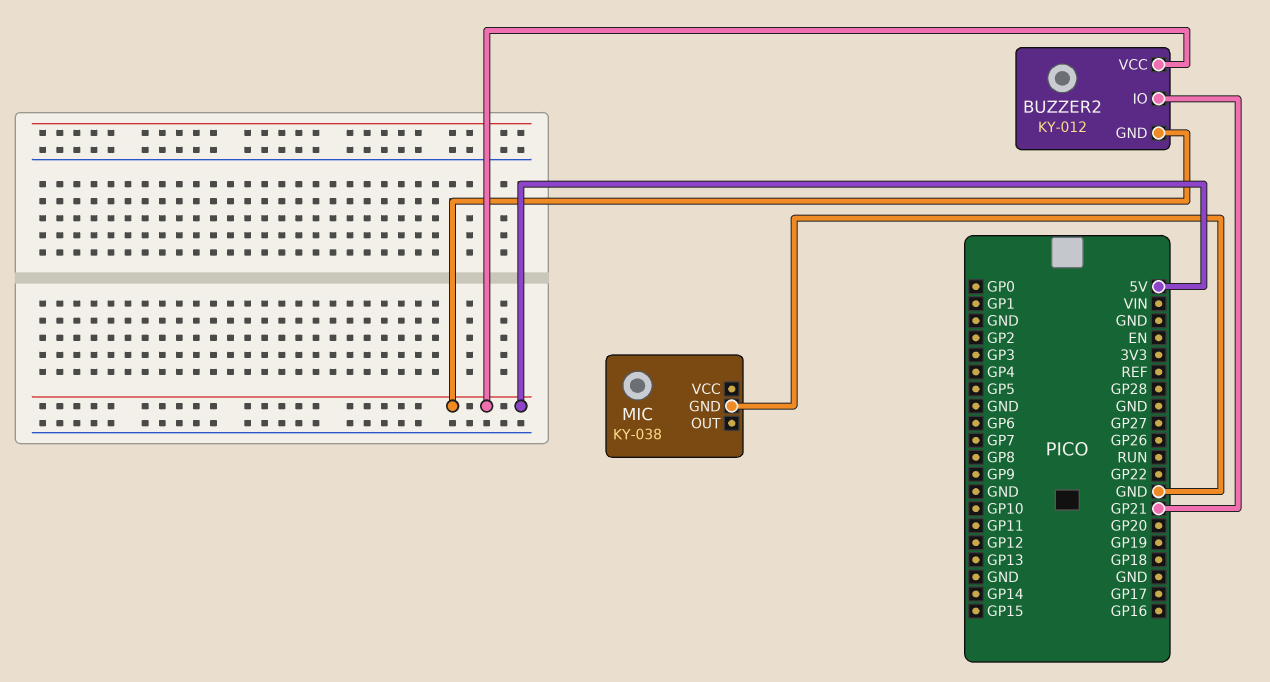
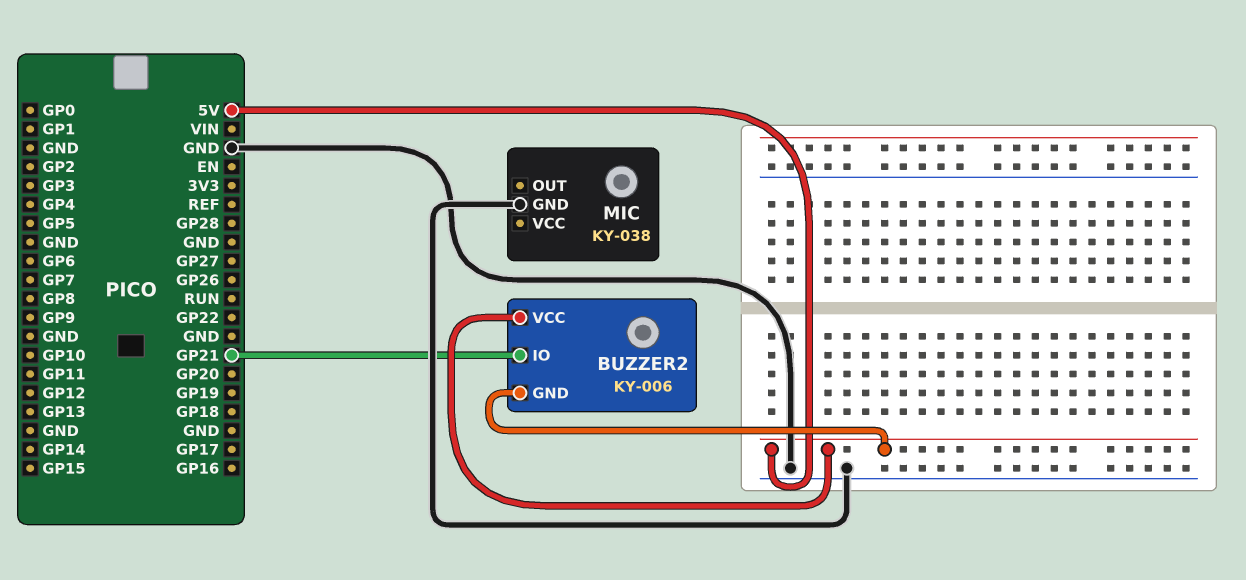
BUZZER2: KY-012 -> KY-006

